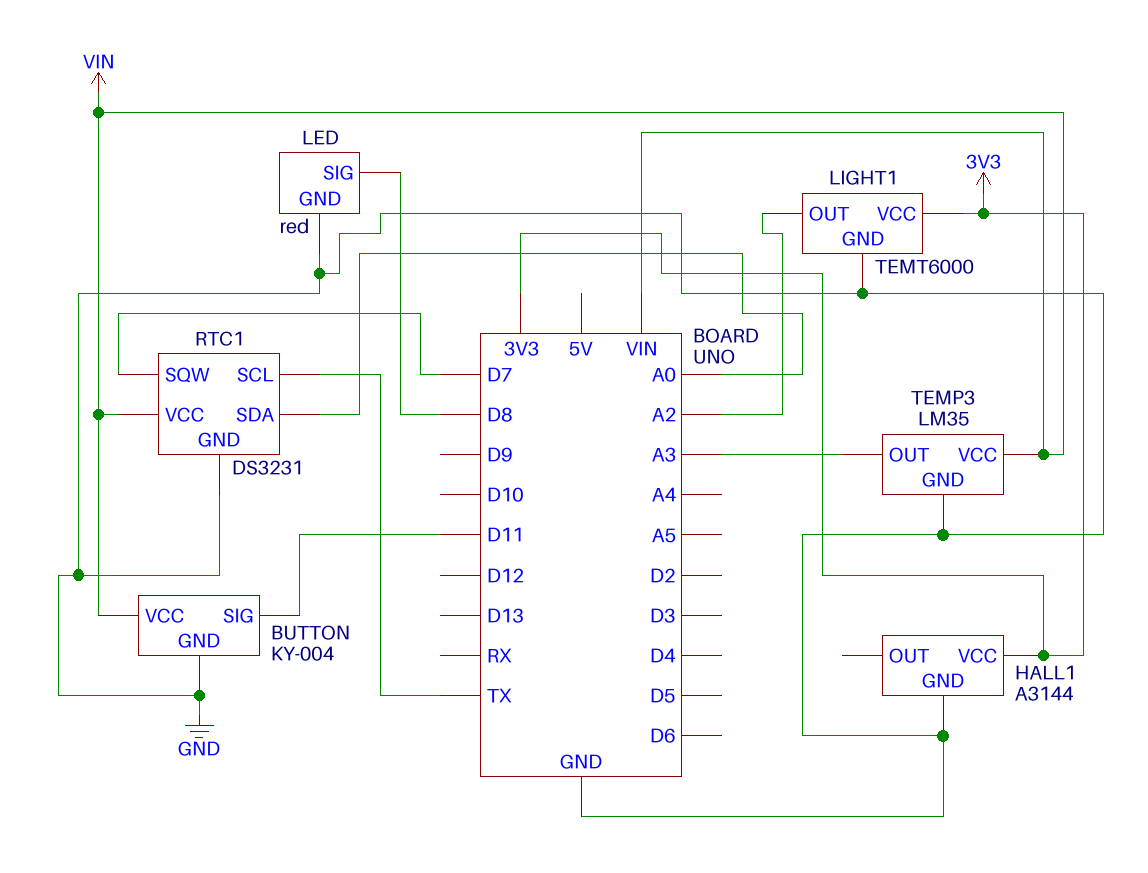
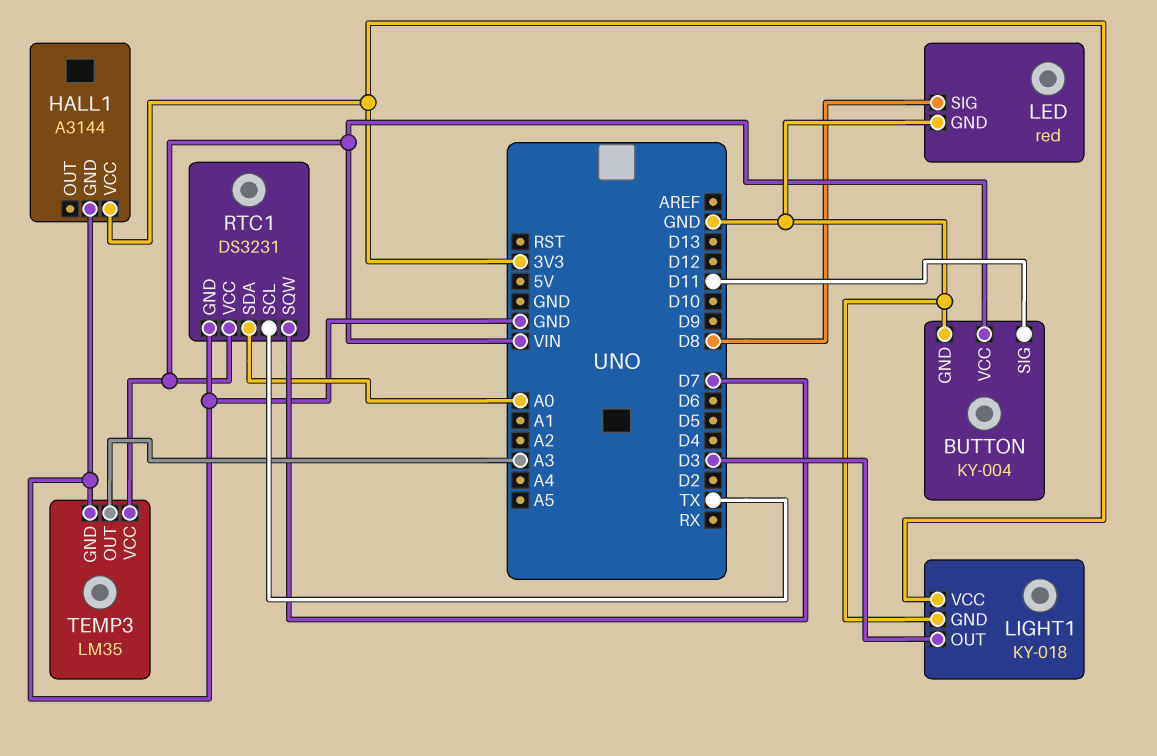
LIGHT1: TEMT6000 -> KY-018
LIGHT1 pin OUT: A2 -> D3

